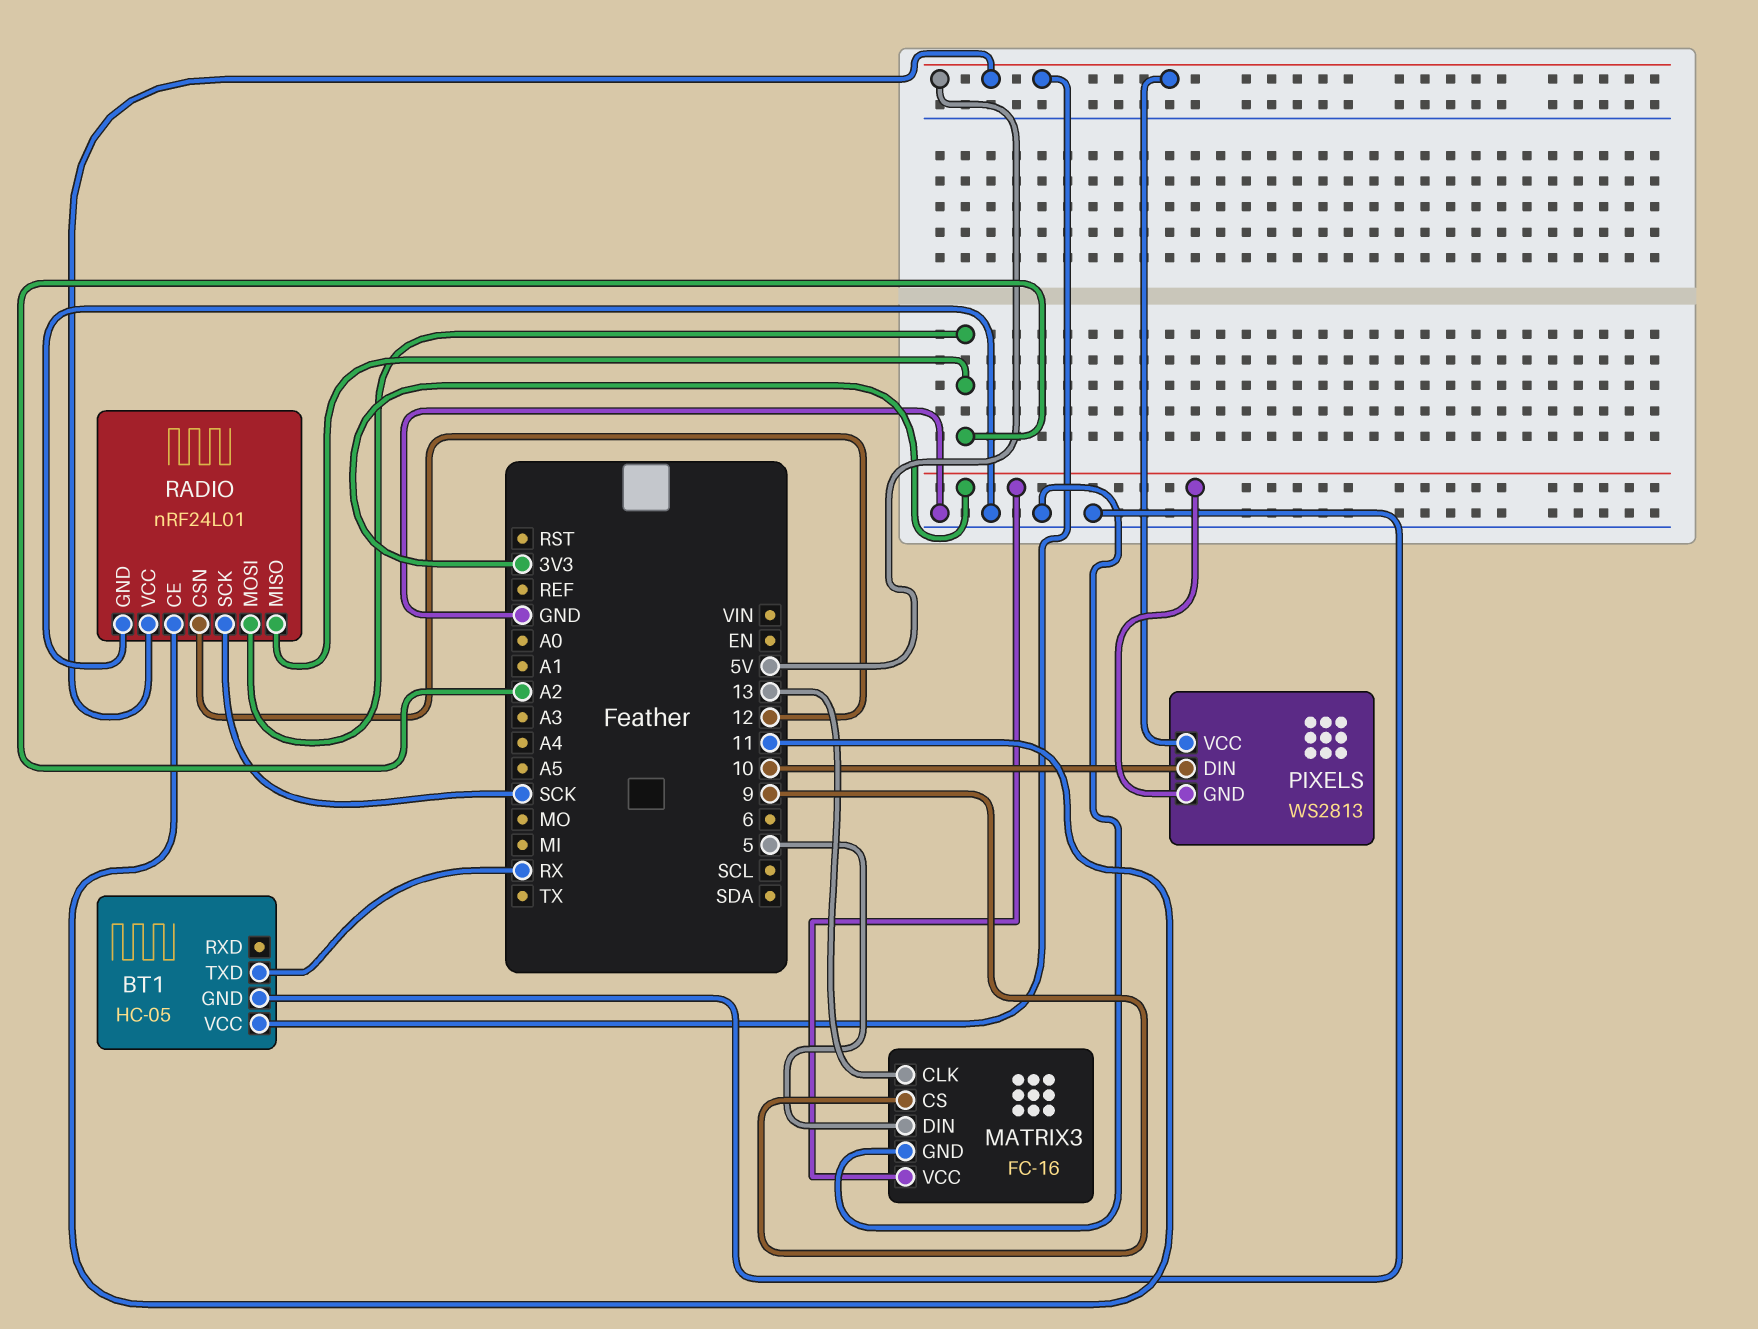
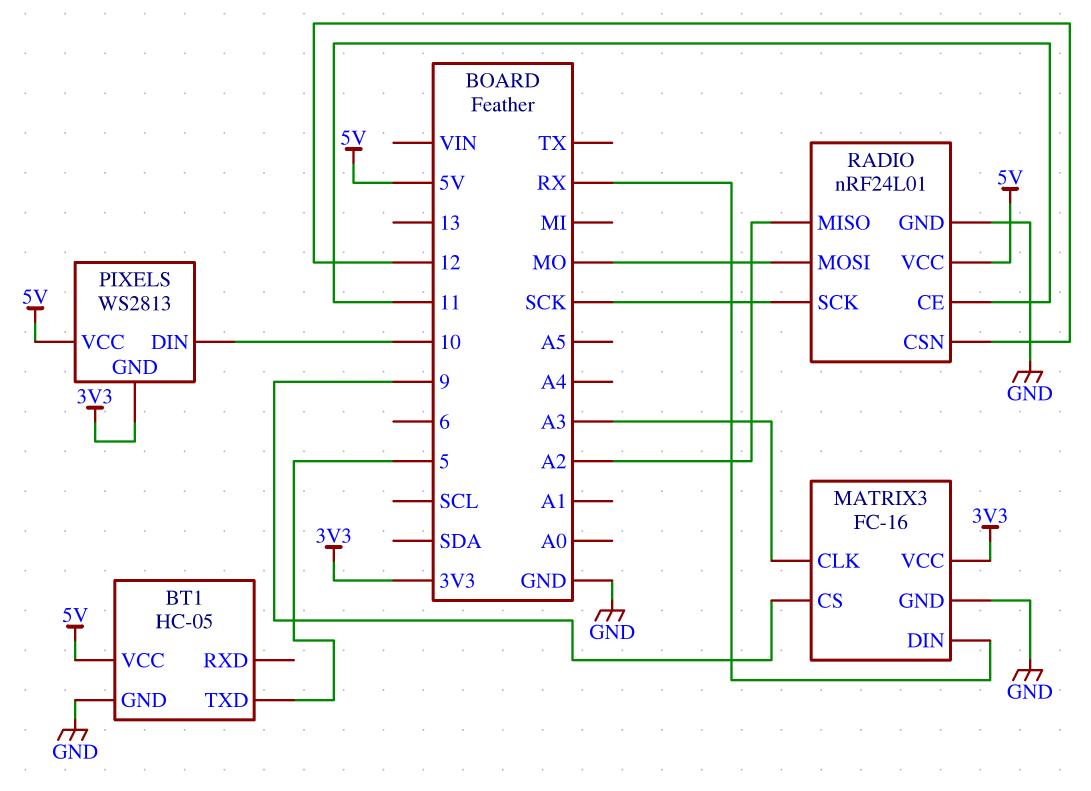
BT1 pin TXD: RX -> 5
MATRIX3 pin CLK: 13 -> A3
MATRIX3 pin DIN: 5 -> RX
RADIO pin MOSI: A2 -> MO

